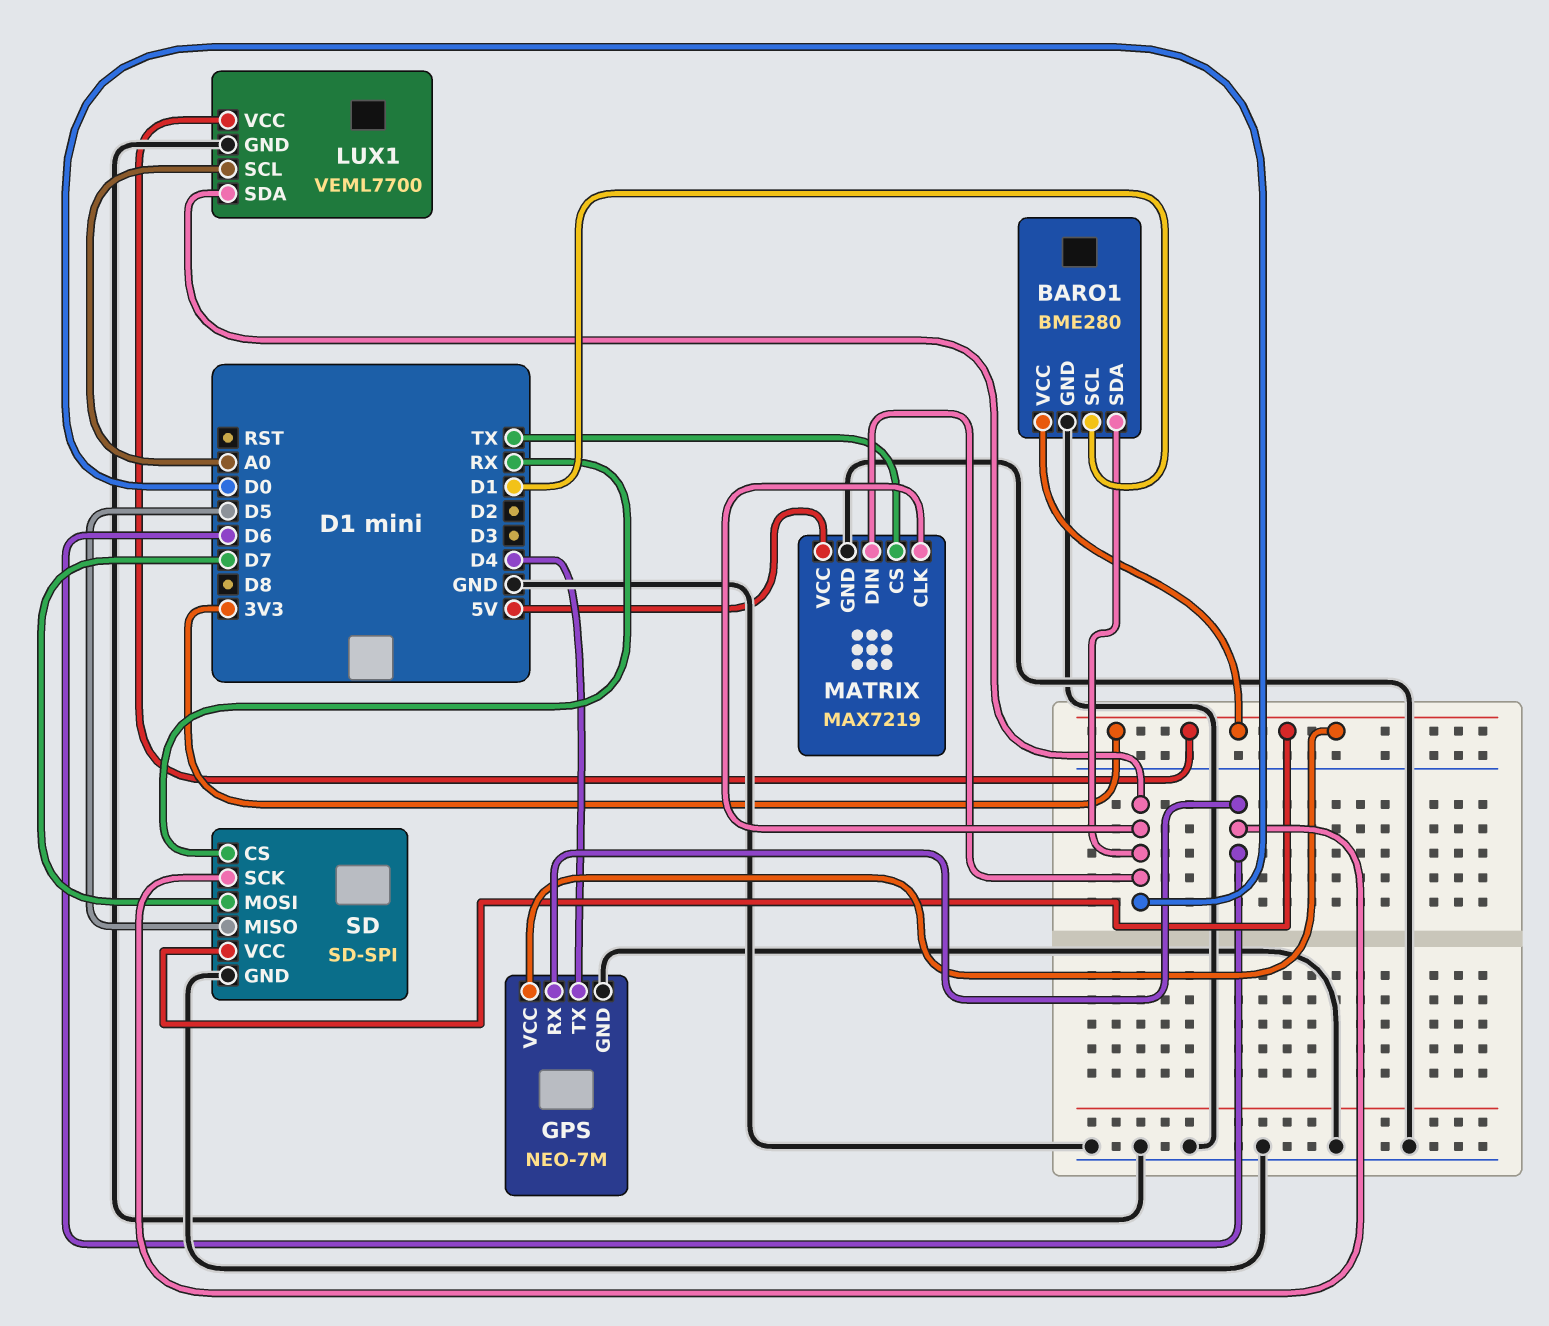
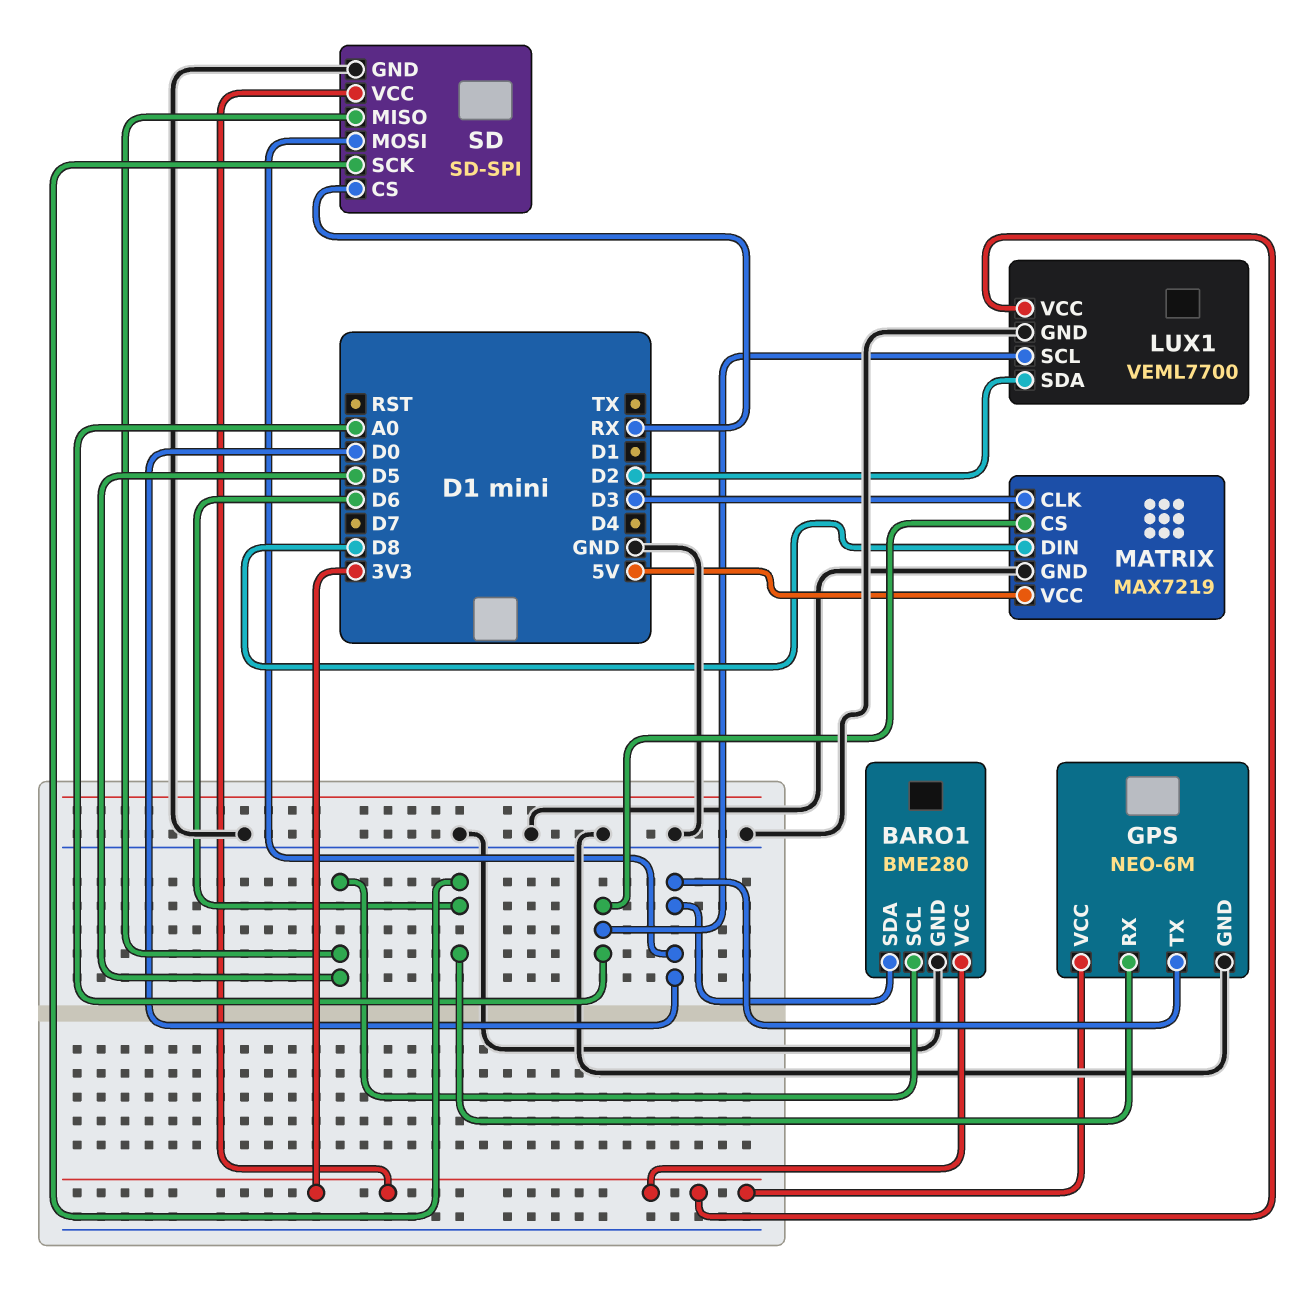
BARO1 pin SCL: D1 -> D5
GPS: NEO-7M -> NEO-6M
GPS pin TX: D4 -> D0
LUX1 pin SDA: D0 -> D2
MATRIX pin CLK: D0 -> D3
MATRIX pin CS: TX -> A0
MATRIX pin DIN: D0 -> D8
SD pin MOSI: D7 -> D0

